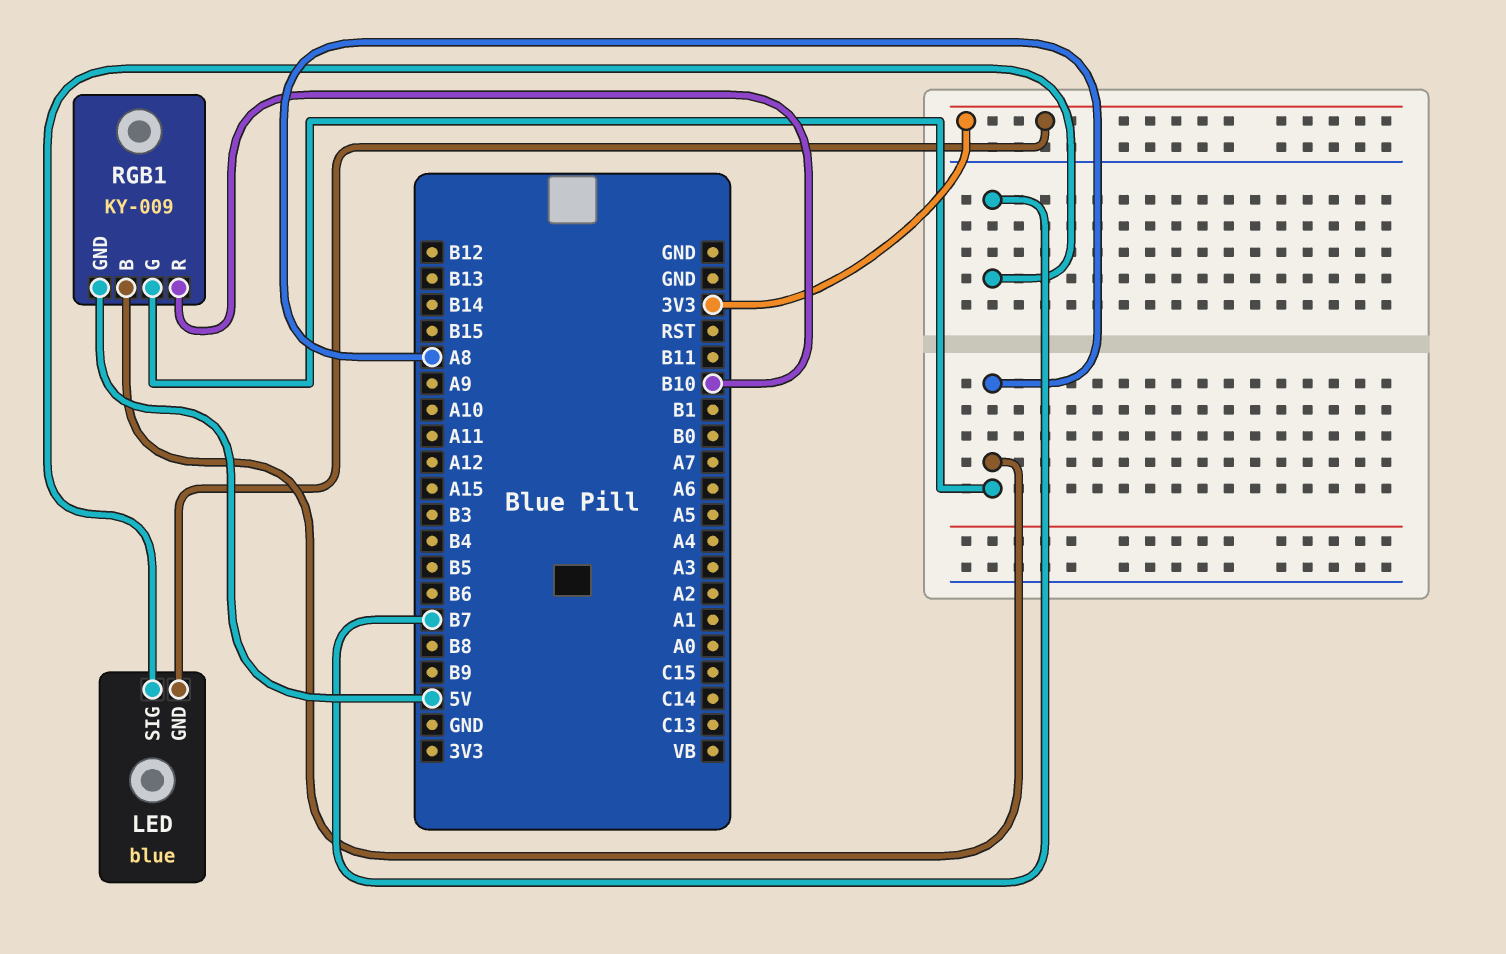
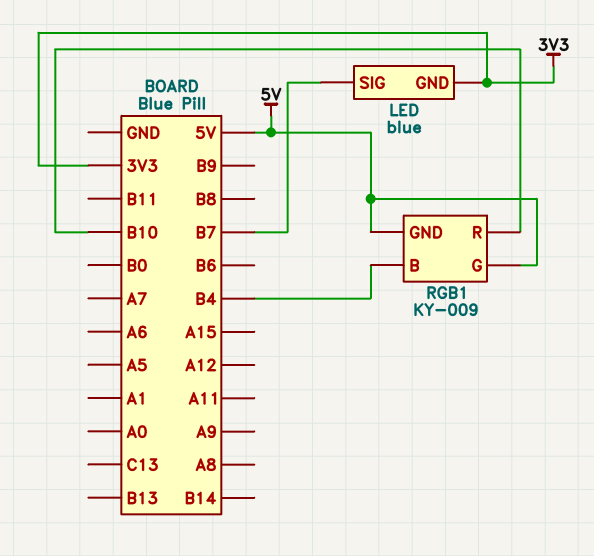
RGB1 pin B: A8 -> B4
RGB1 pin G: A8 -> 5V

